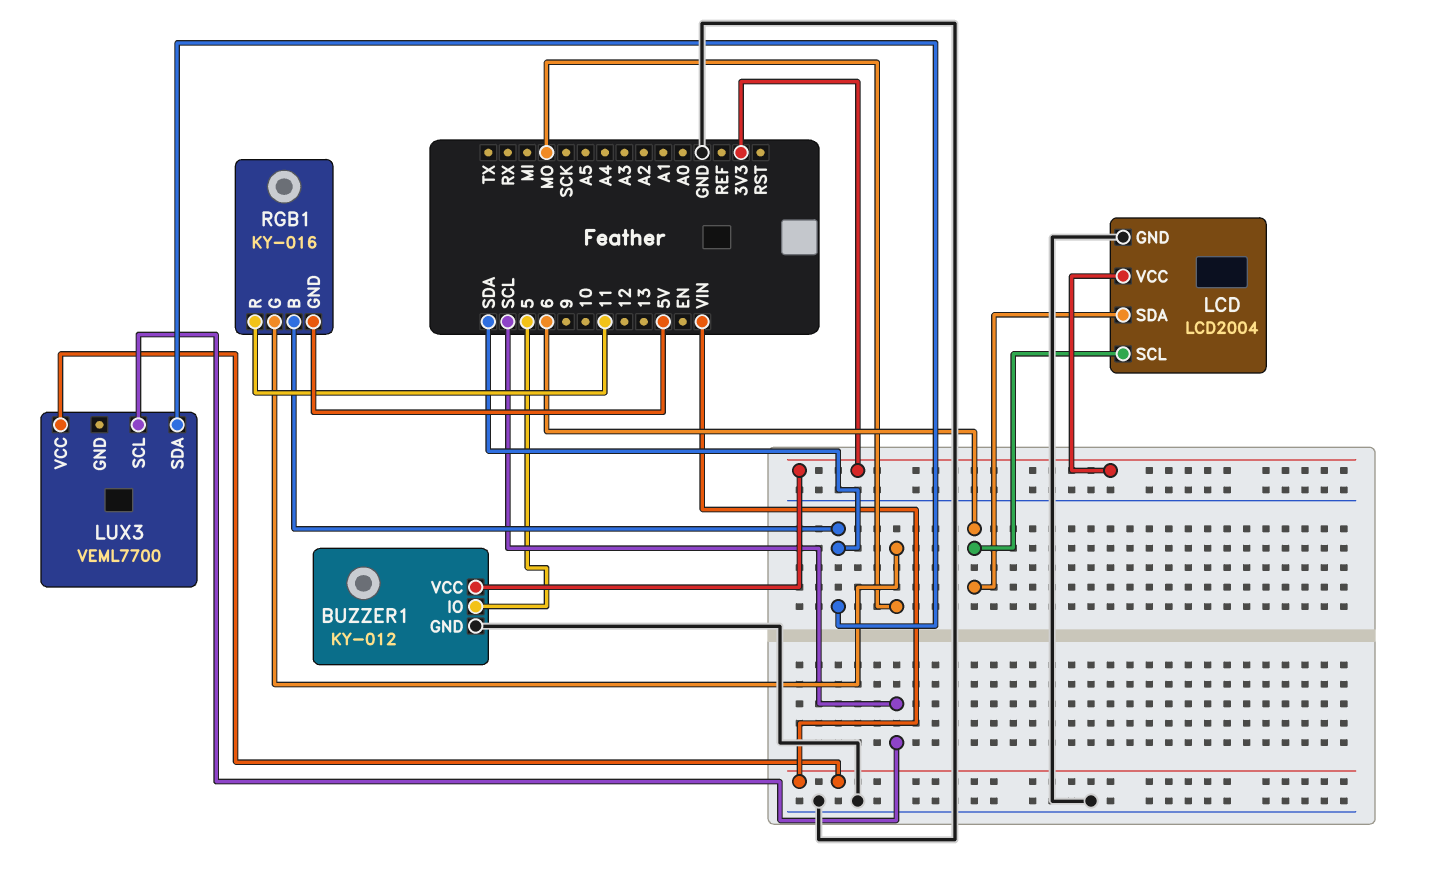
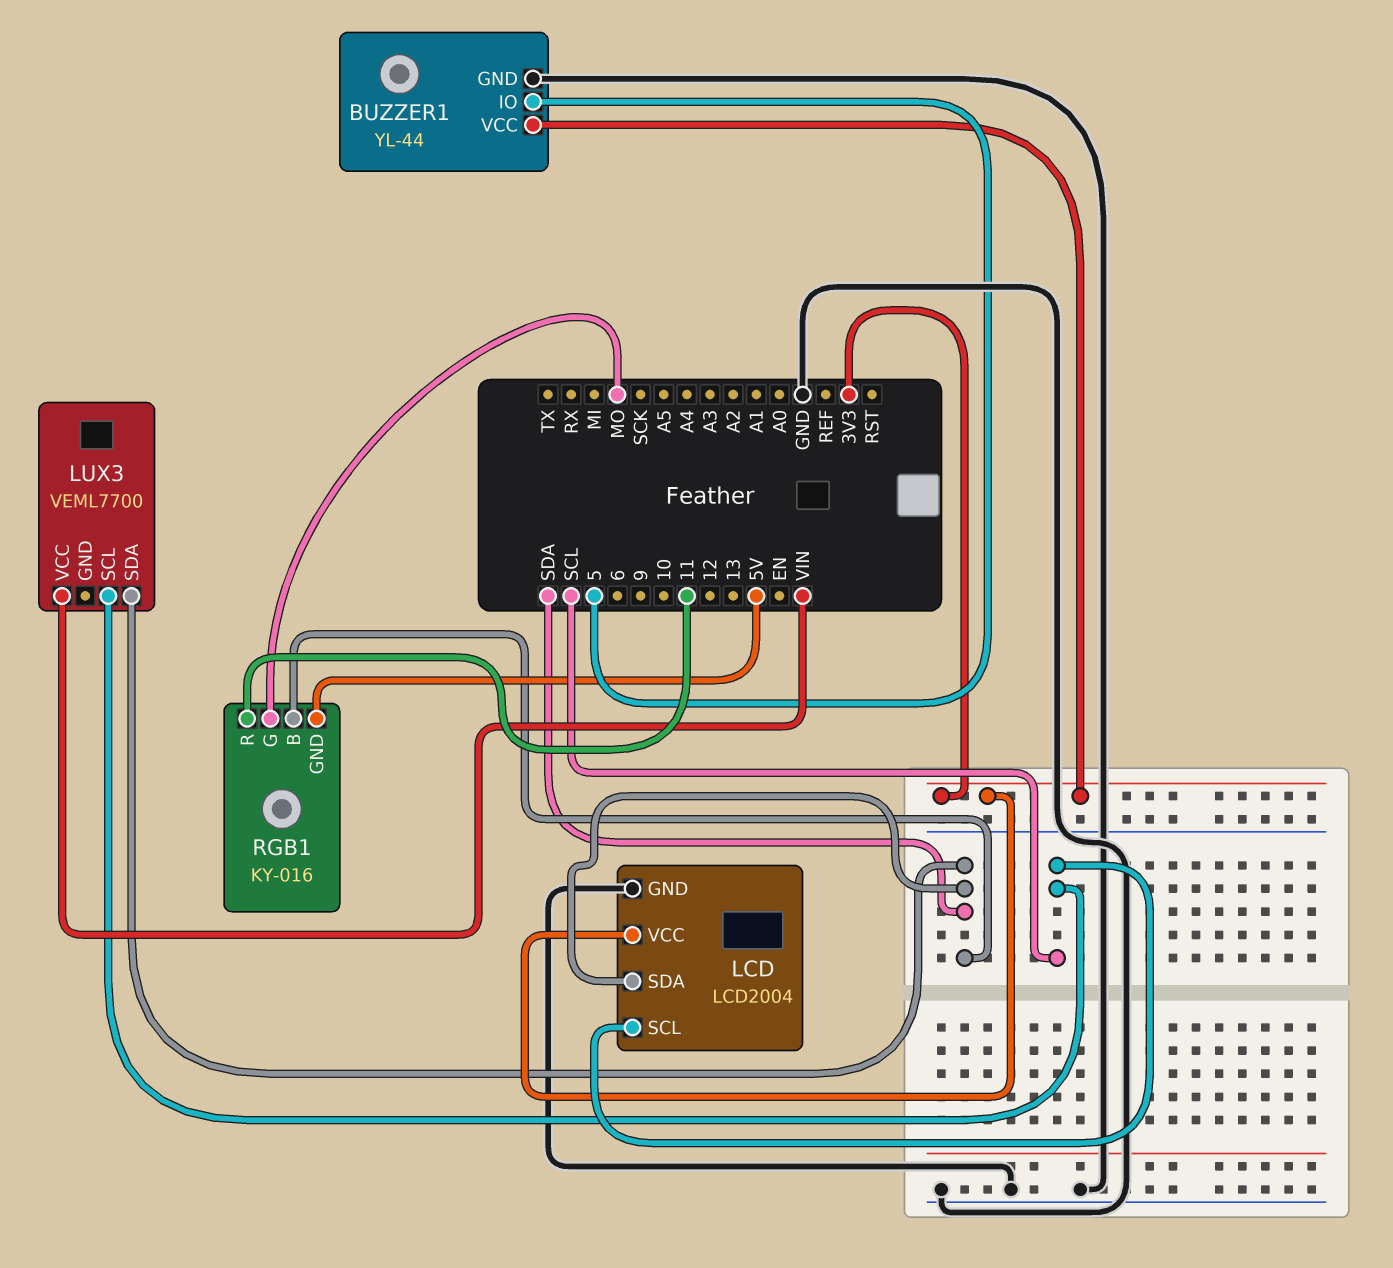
BUZZER1: KY-012 -> YL-44
LCD pin SCL: 6 -> SCL
LCD pin SDA: 6 -> SDA

